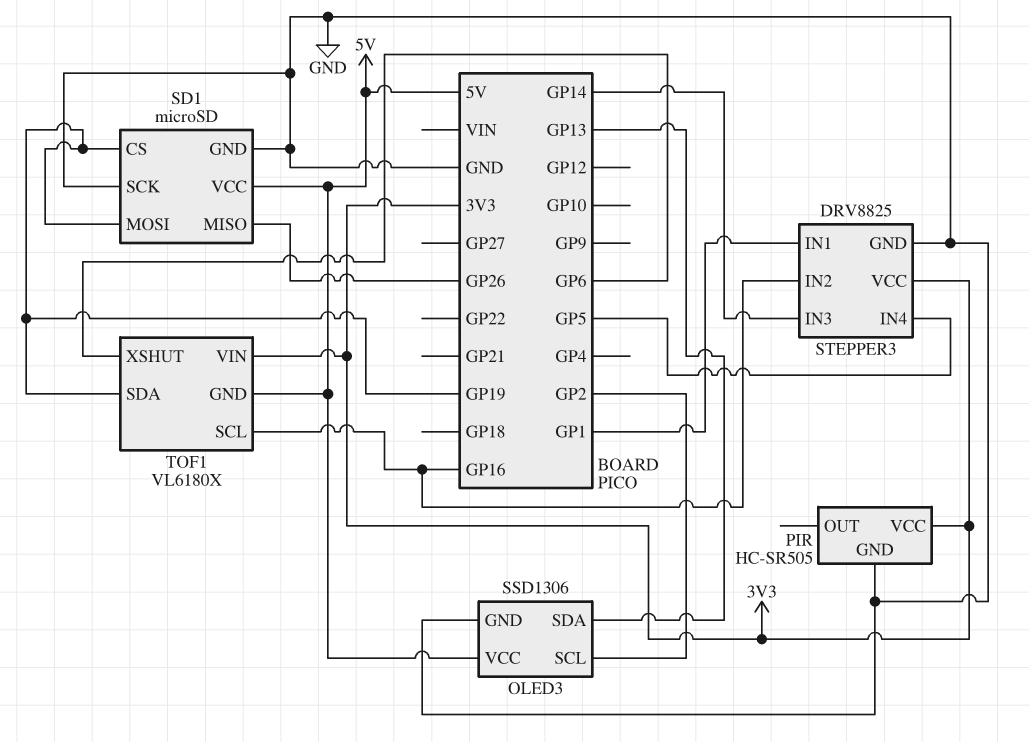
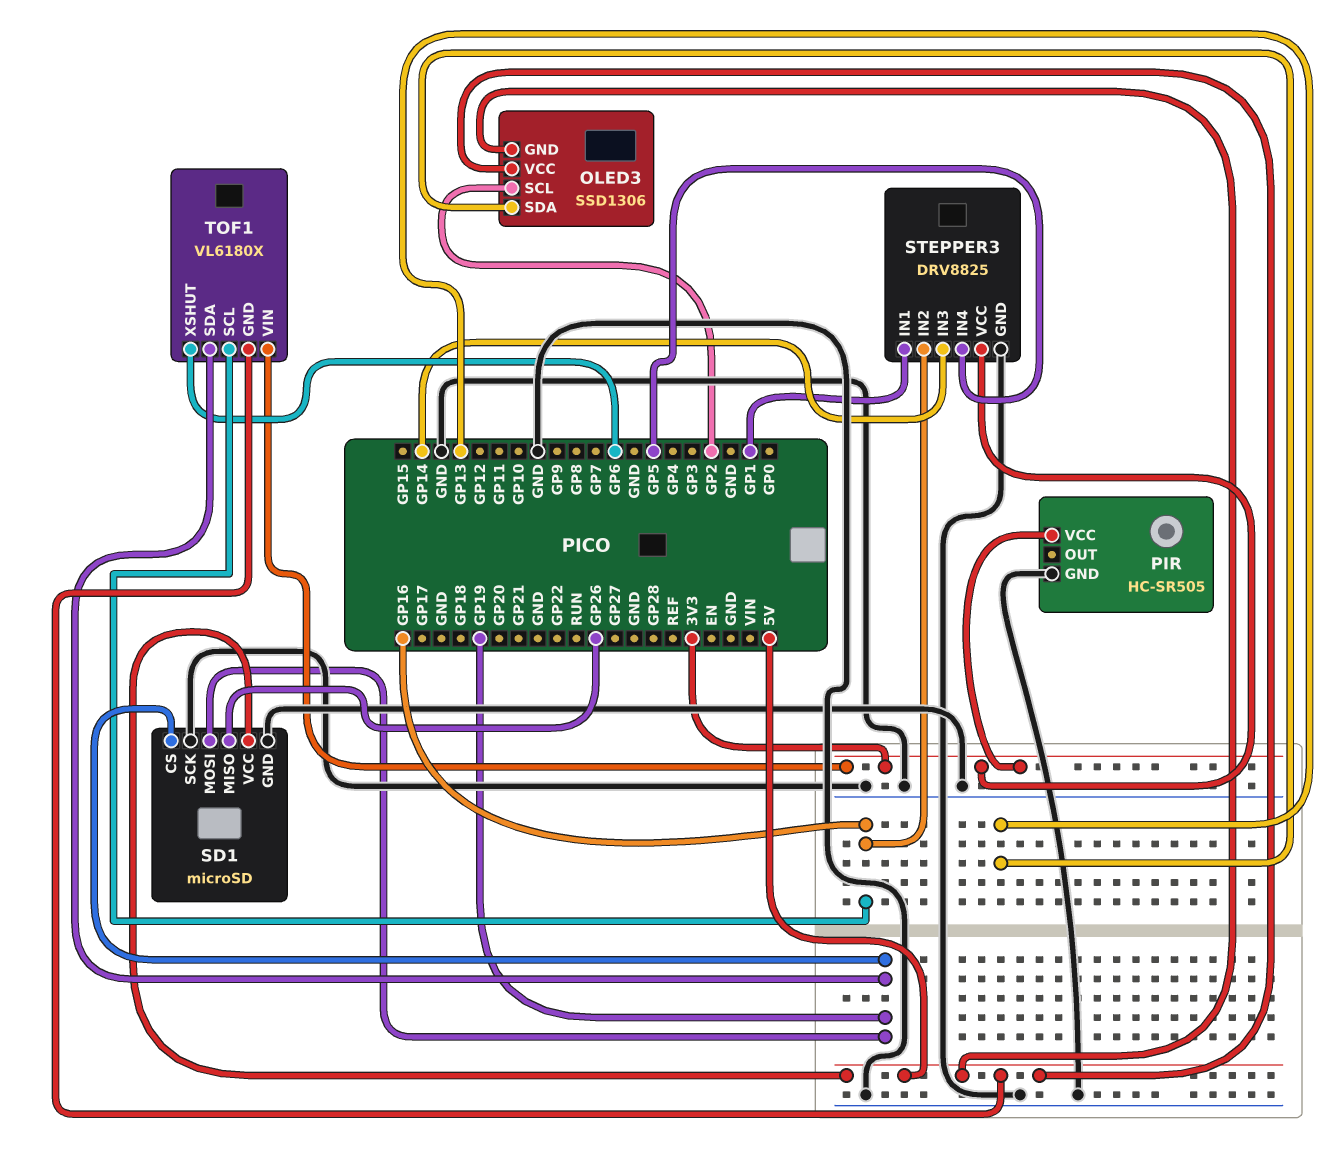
OLED3 pin GND: GND -> 5V

